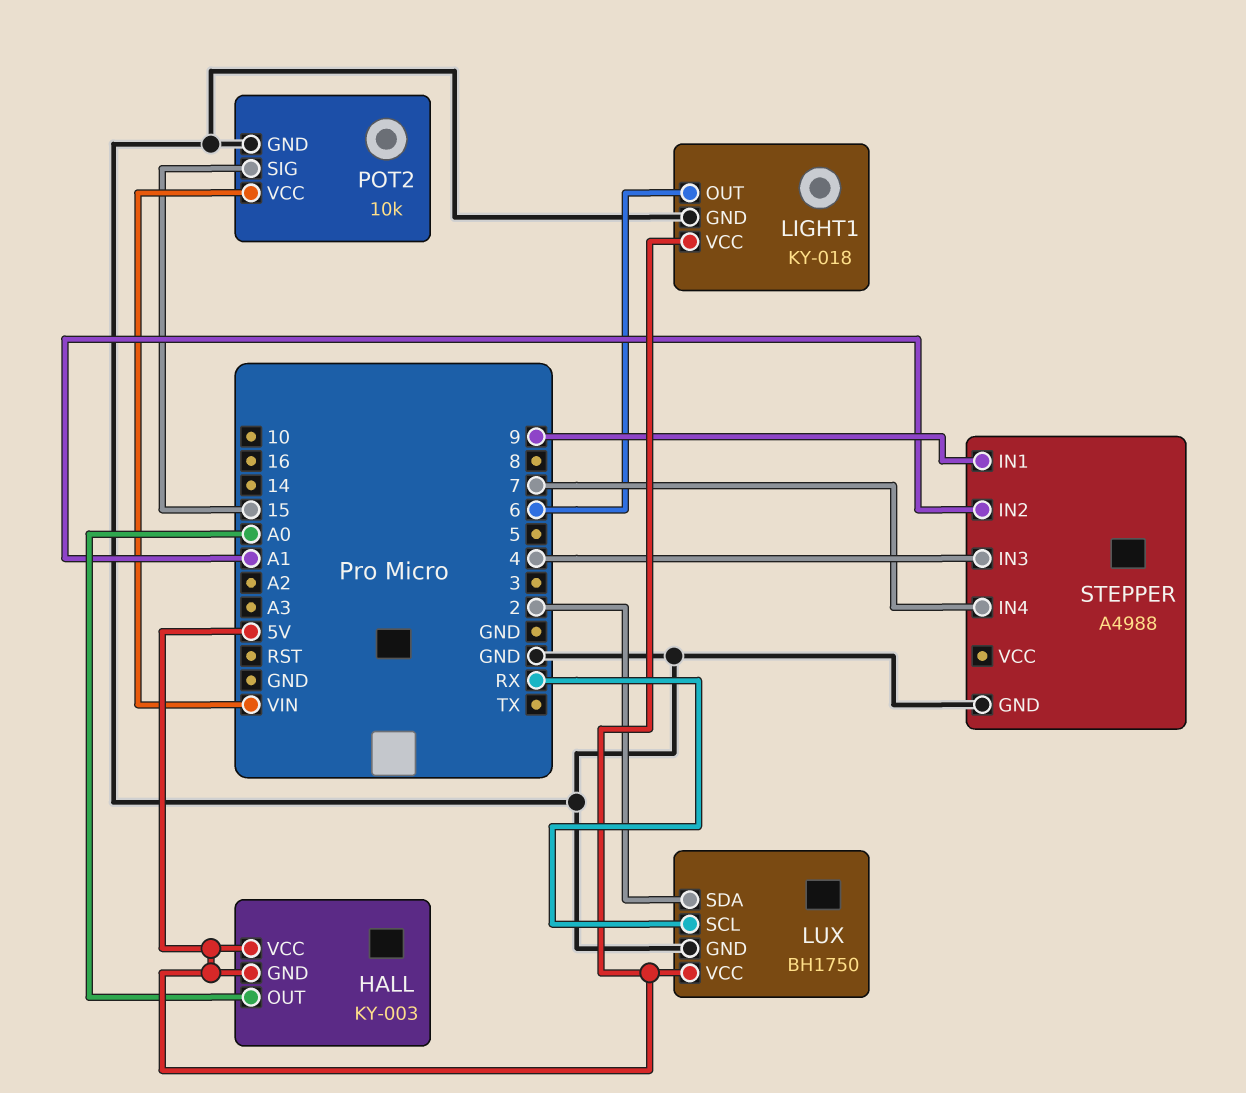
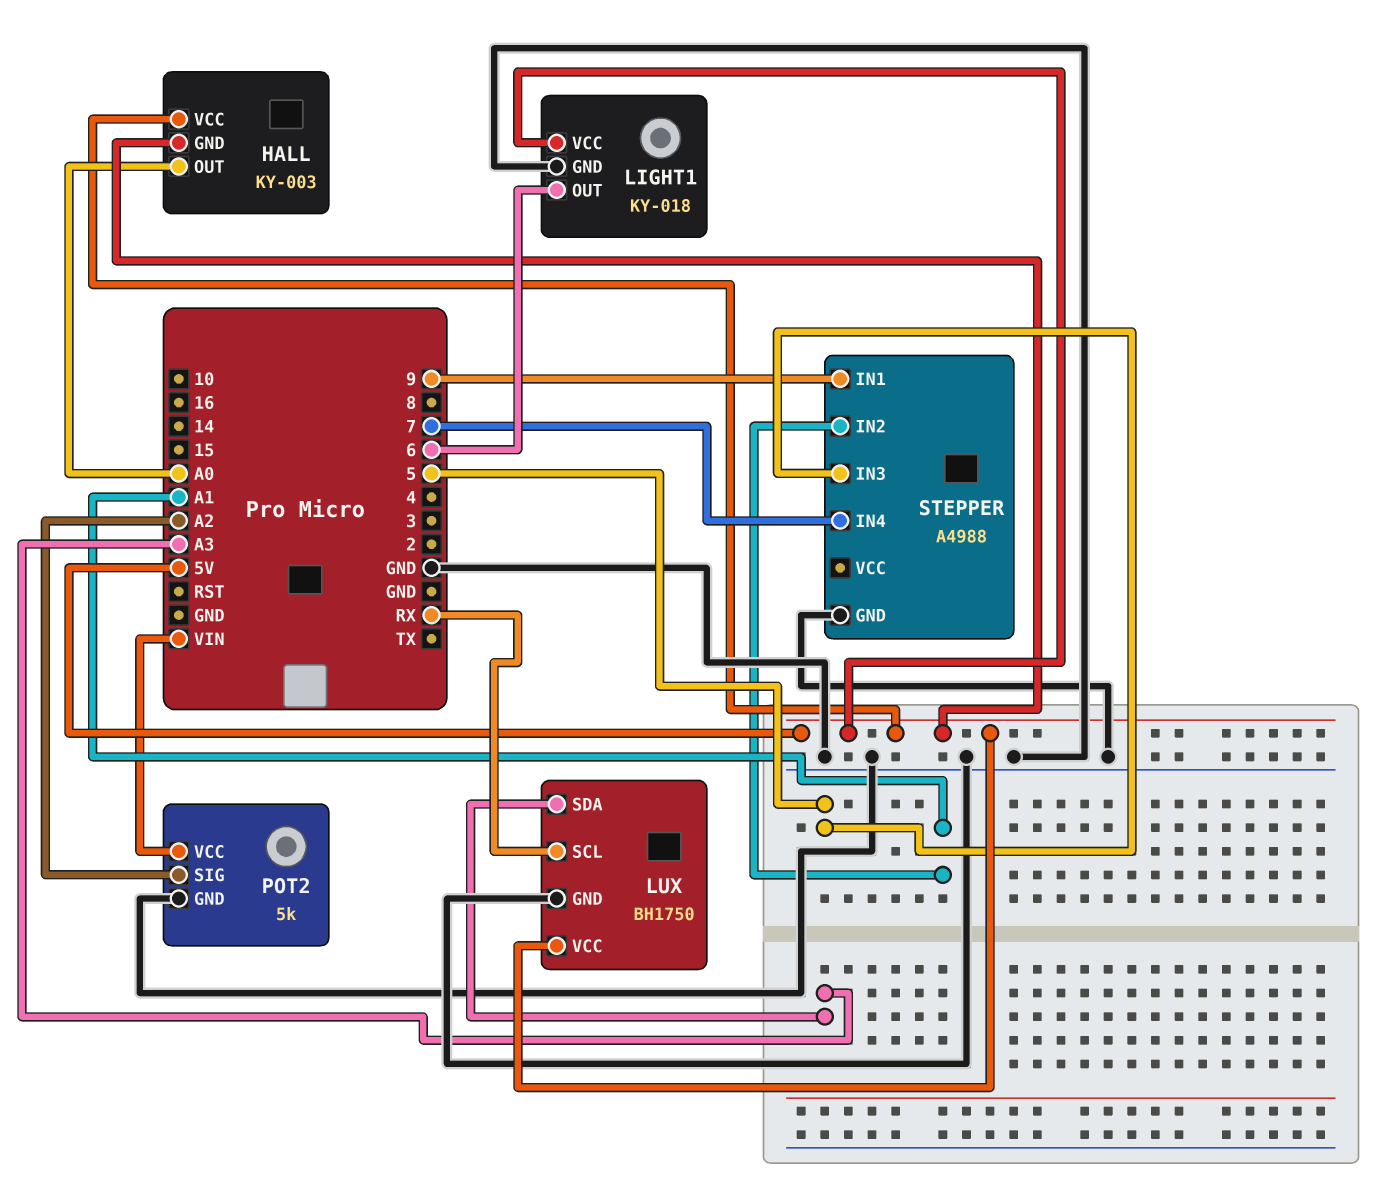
LUX pin SDA: 2 -> A3
POT2: 10k -> 5k
POT2 pin SIG: 15 -> A2
STEPPER pin IN3: 4 -> 5

